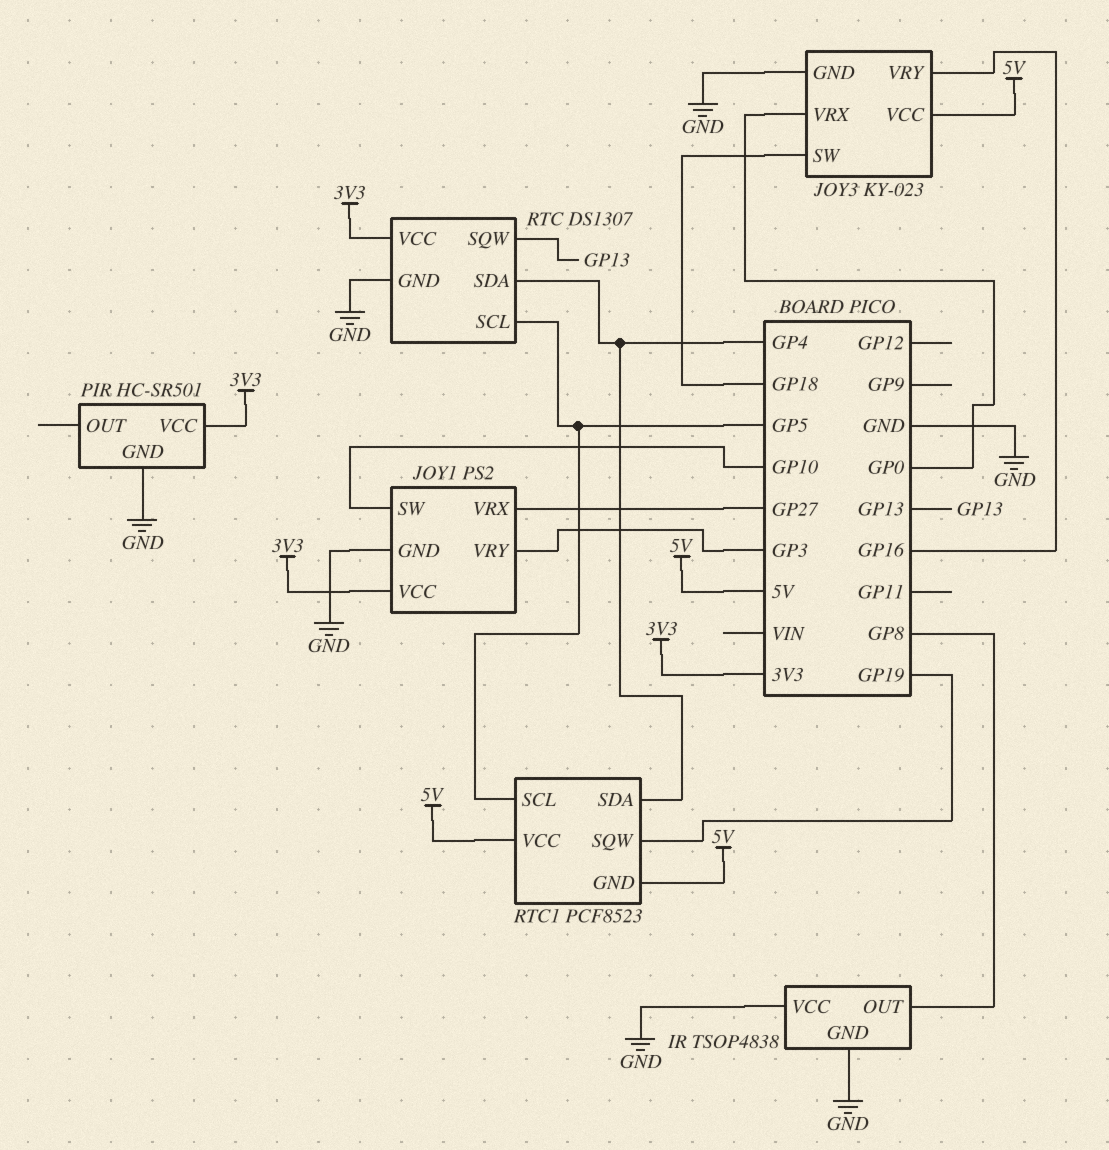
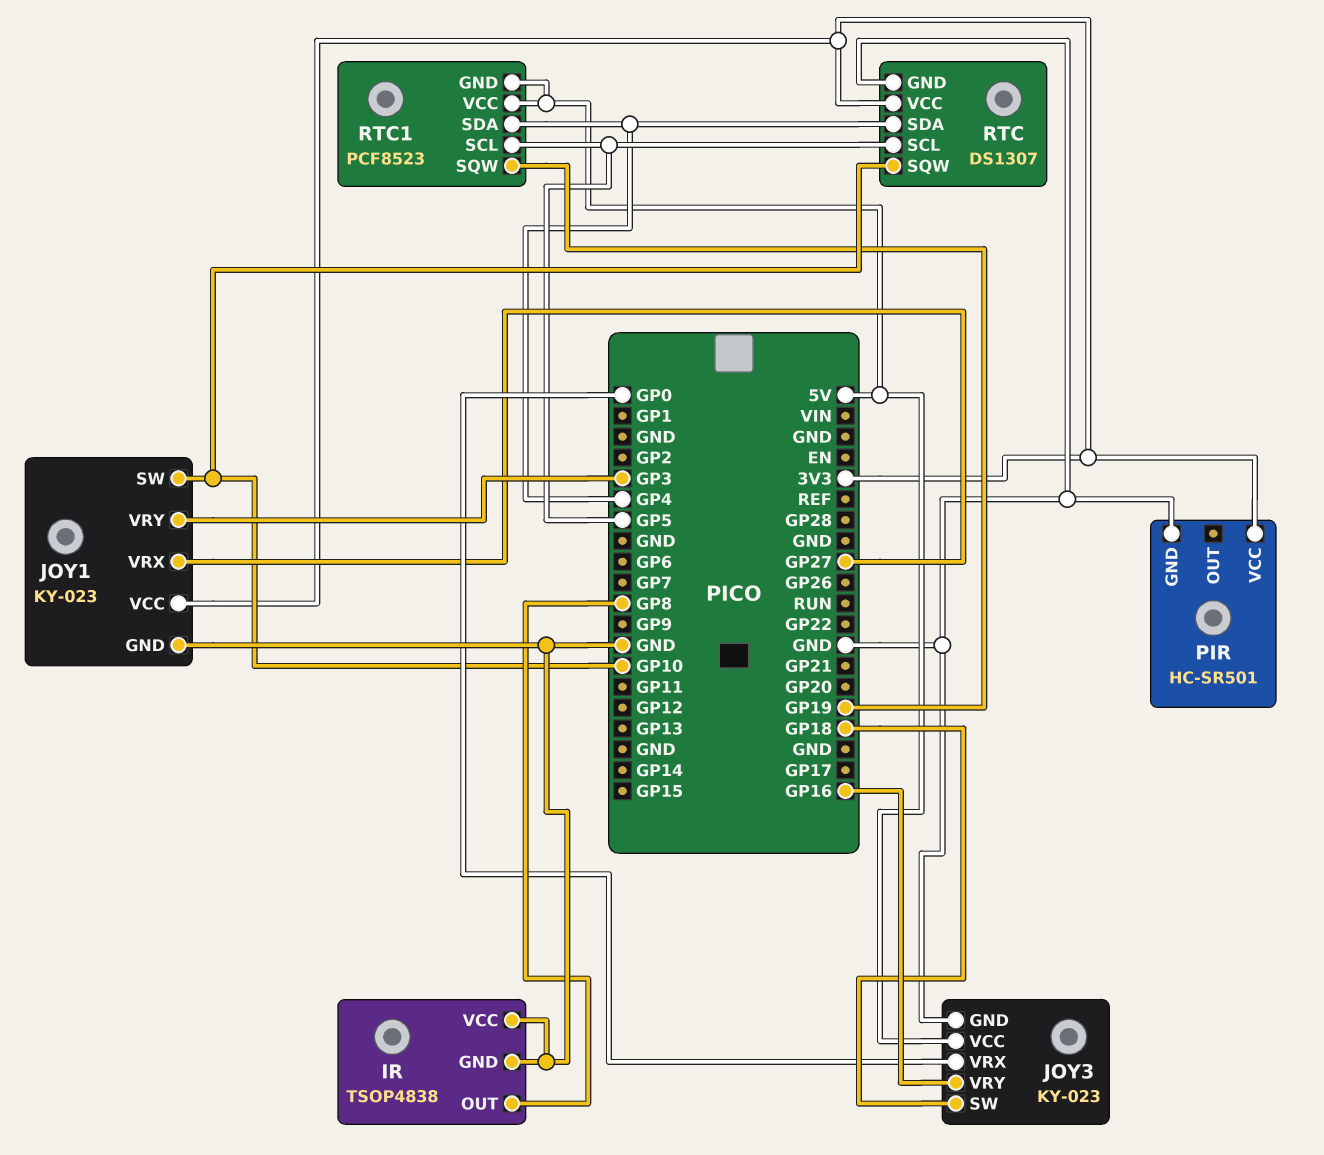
JOY1: PS2 -> KY-023
RTC pin SQW: GP13 -> GP10

